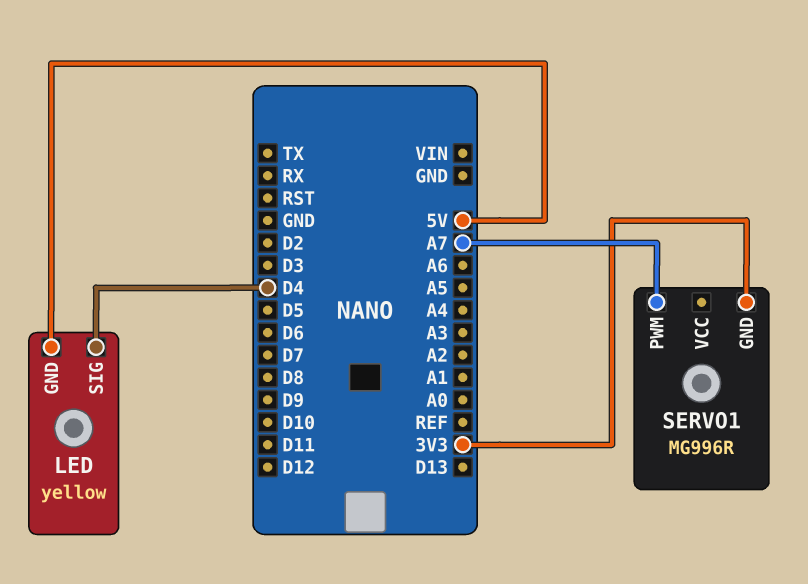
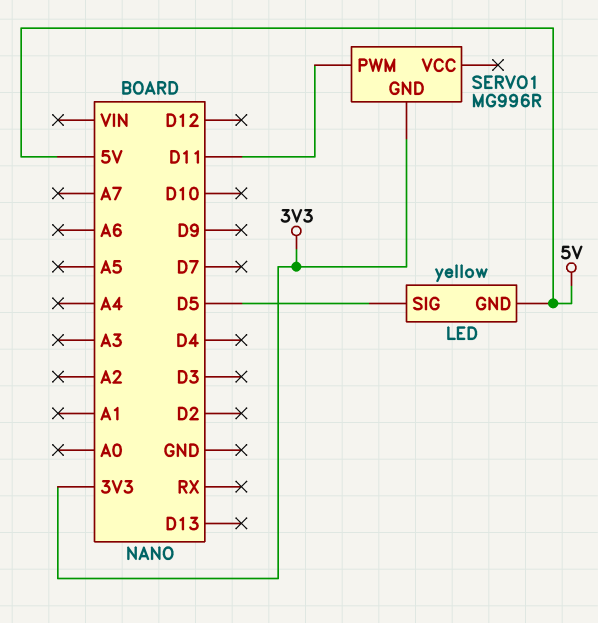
LED pin SIG: D4 -> D5
SERVO1 pin PWM: A7 -> D11

